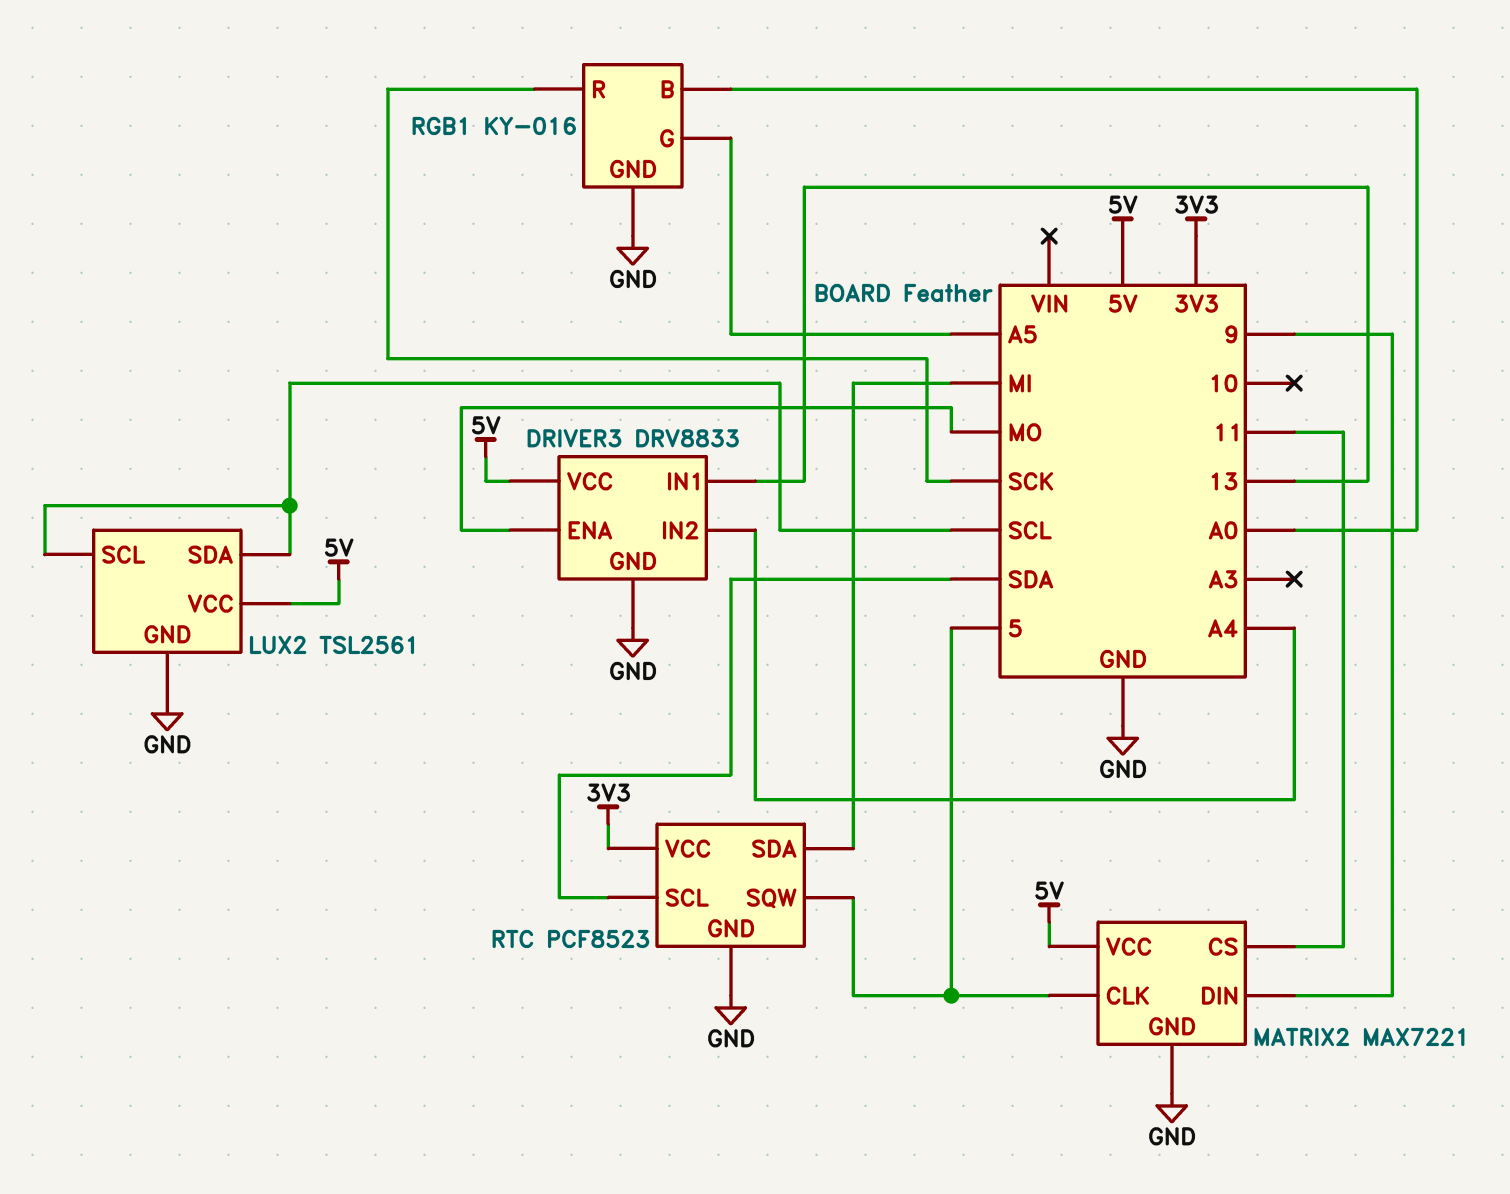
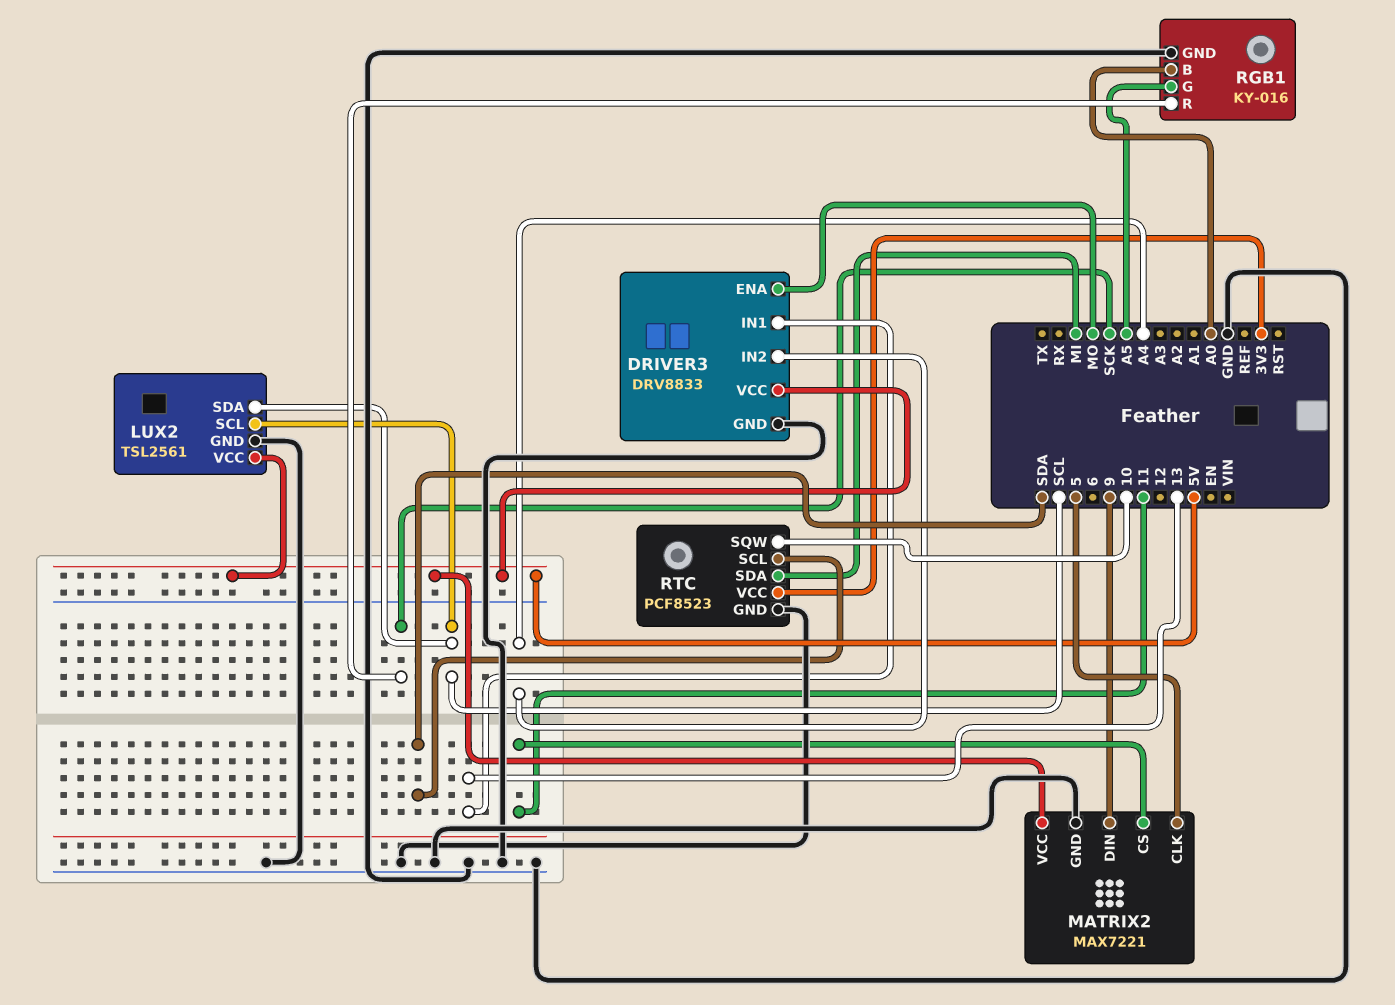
RTC pin SQW: 5 -> 10

